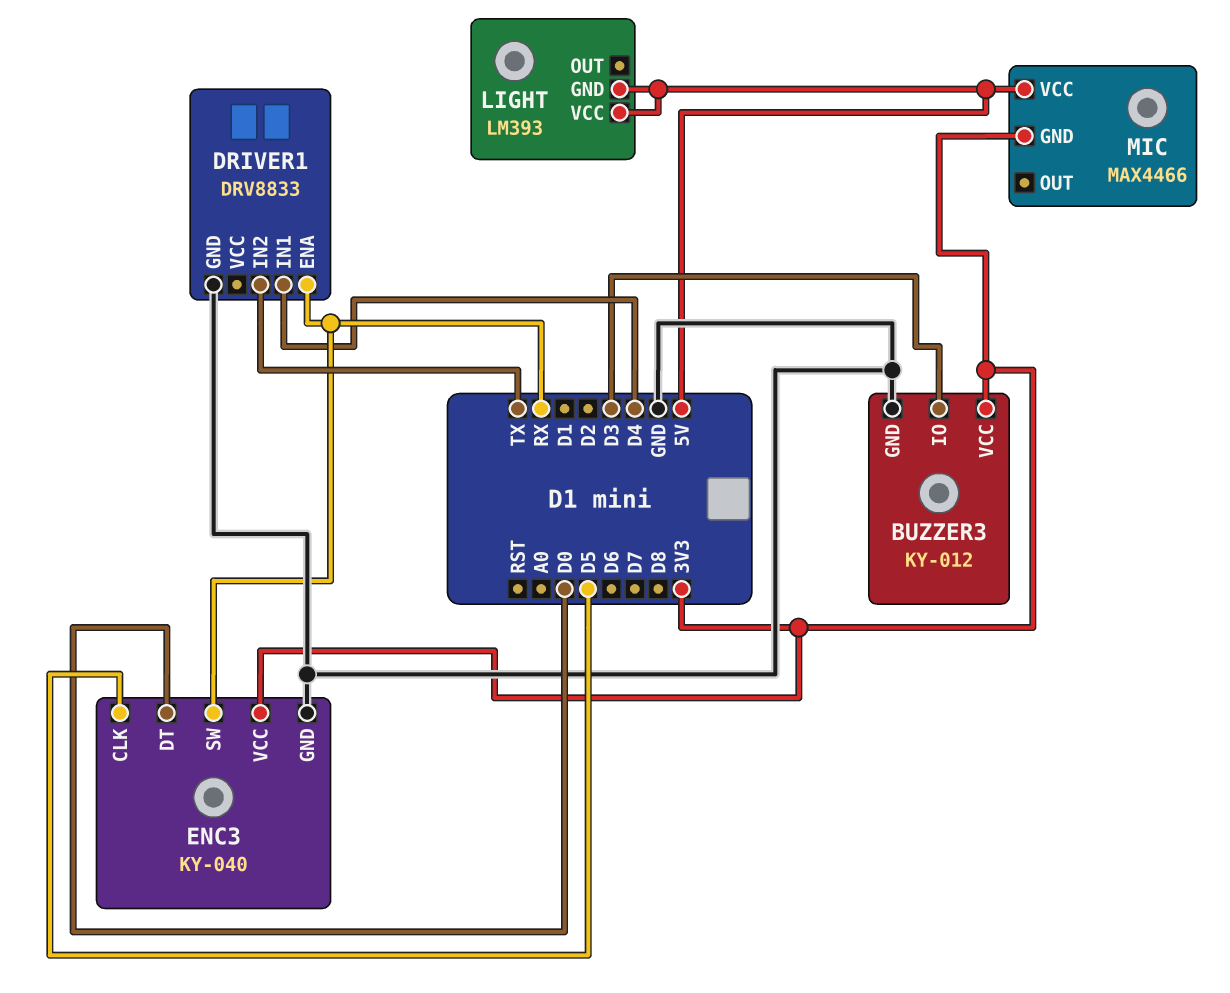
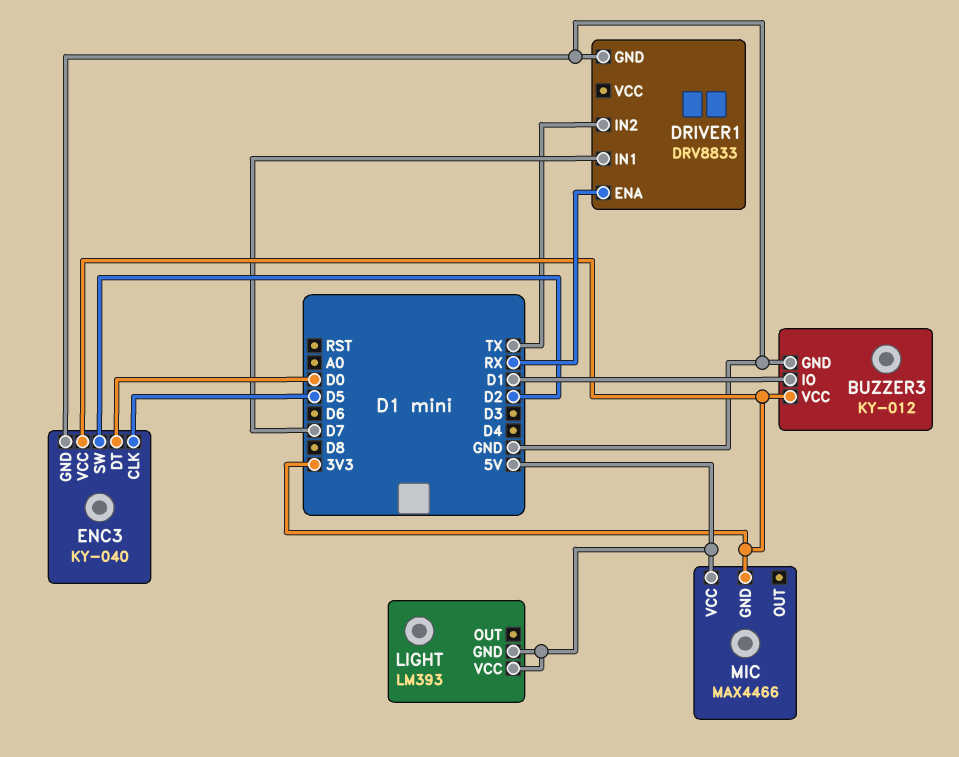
BUZZER3 pin IO: D3 -> D1
DRIVER1 pin IN1: D4 -> D7
ENC3 pin SW: RX -> D2

